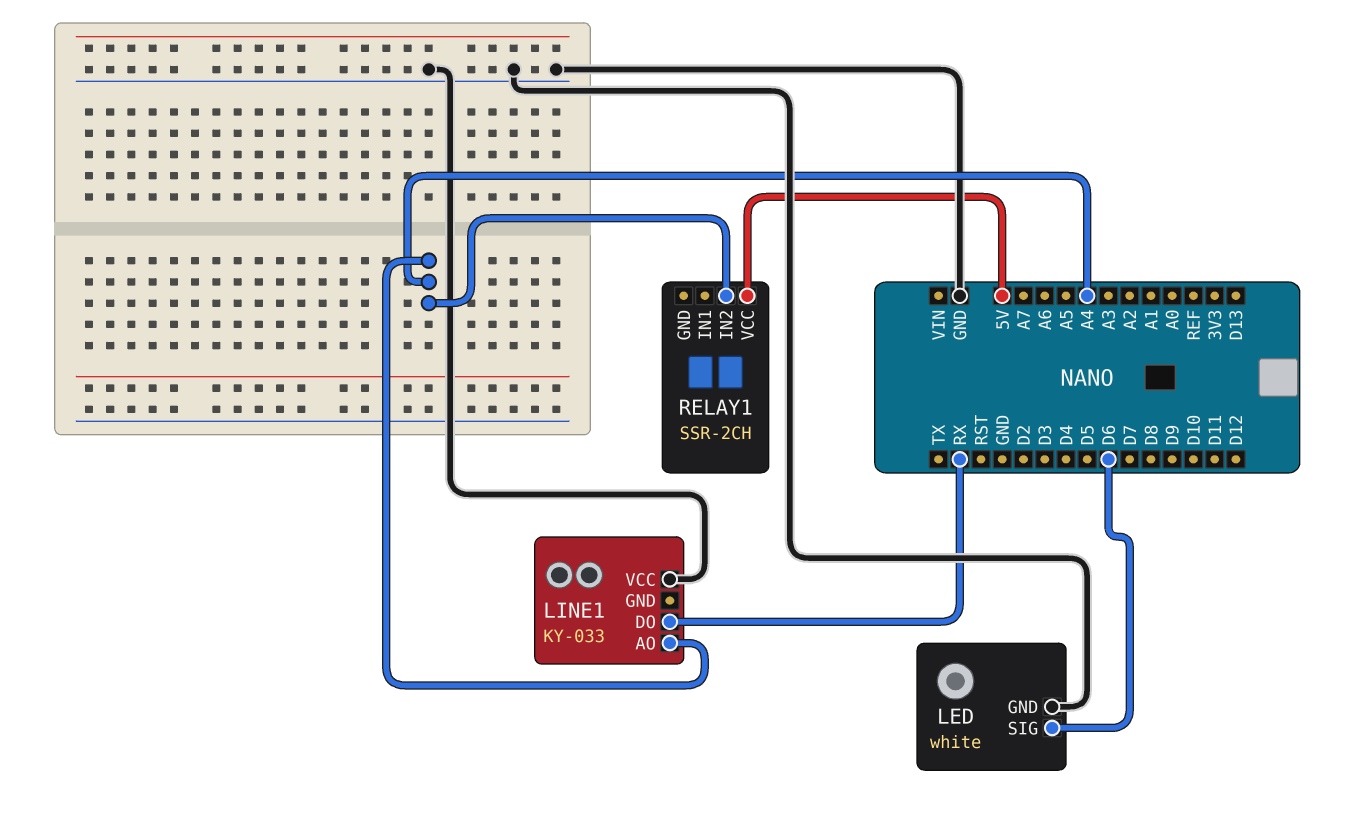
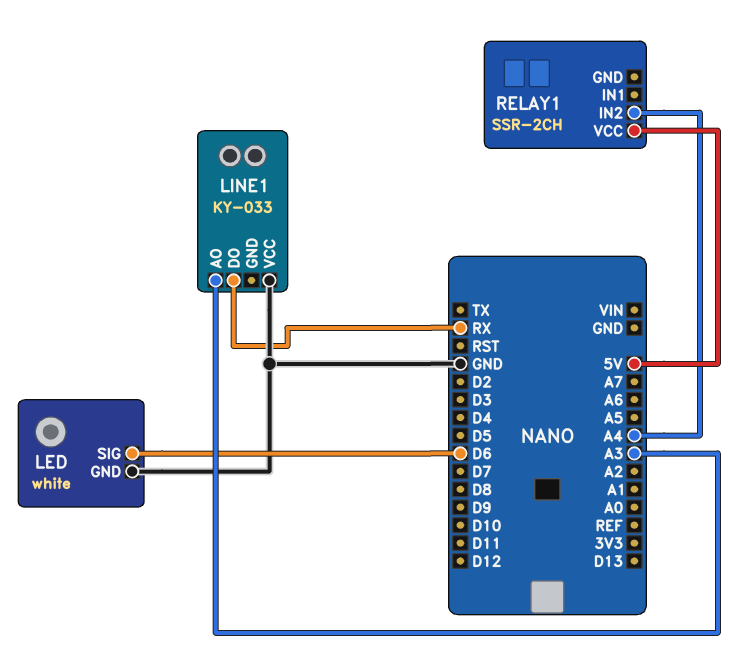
LINE1 pin AO: A4 -> A3

